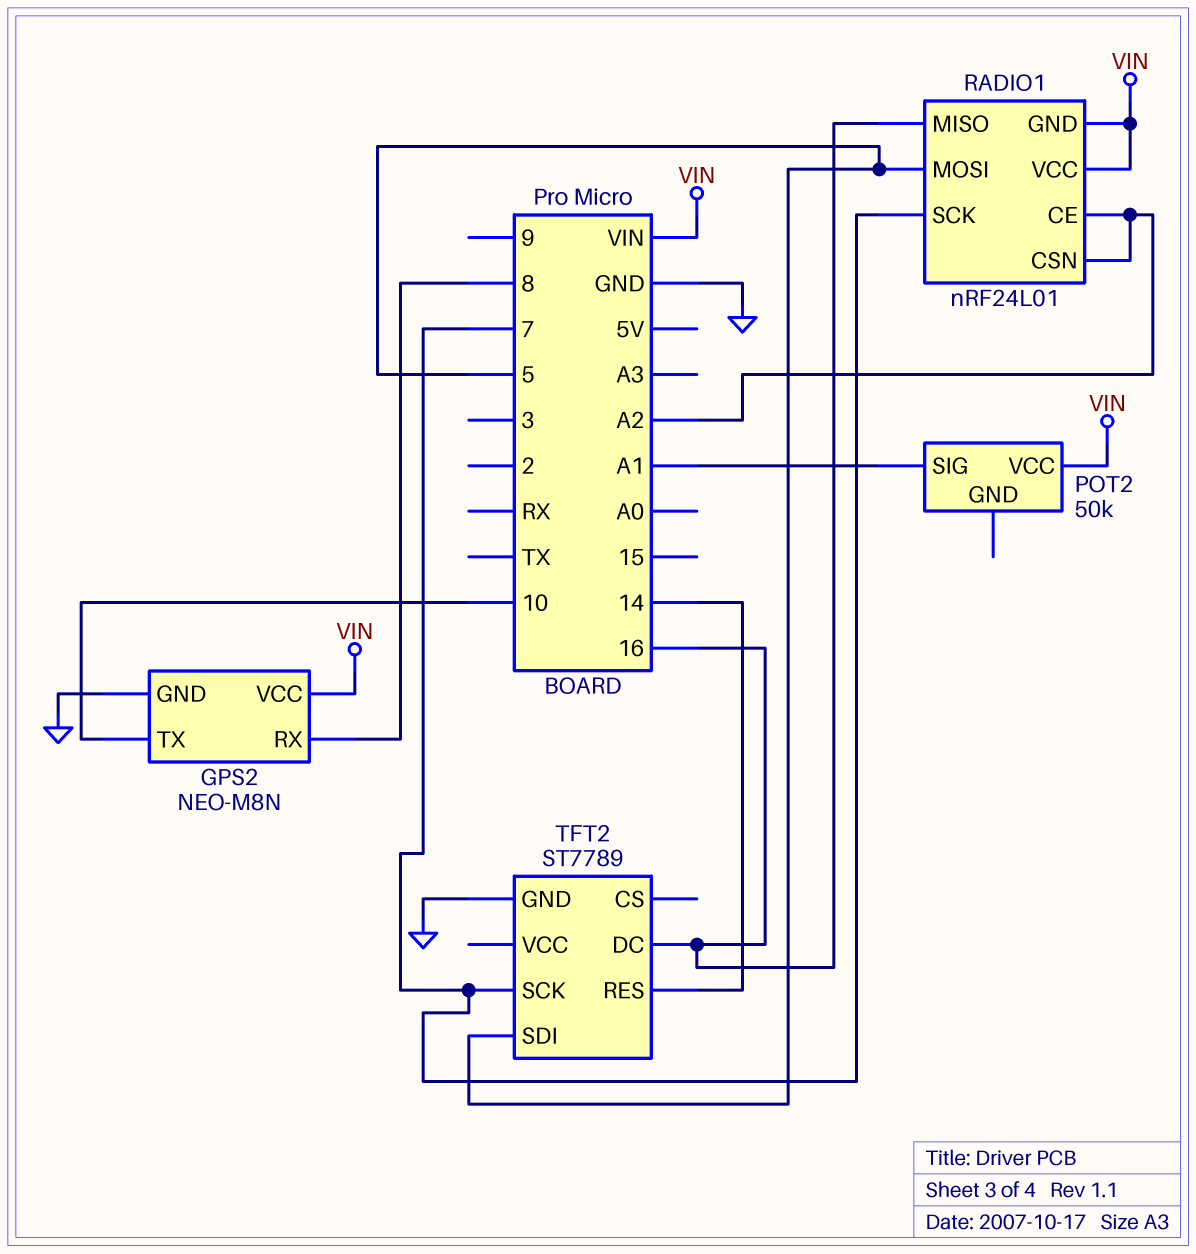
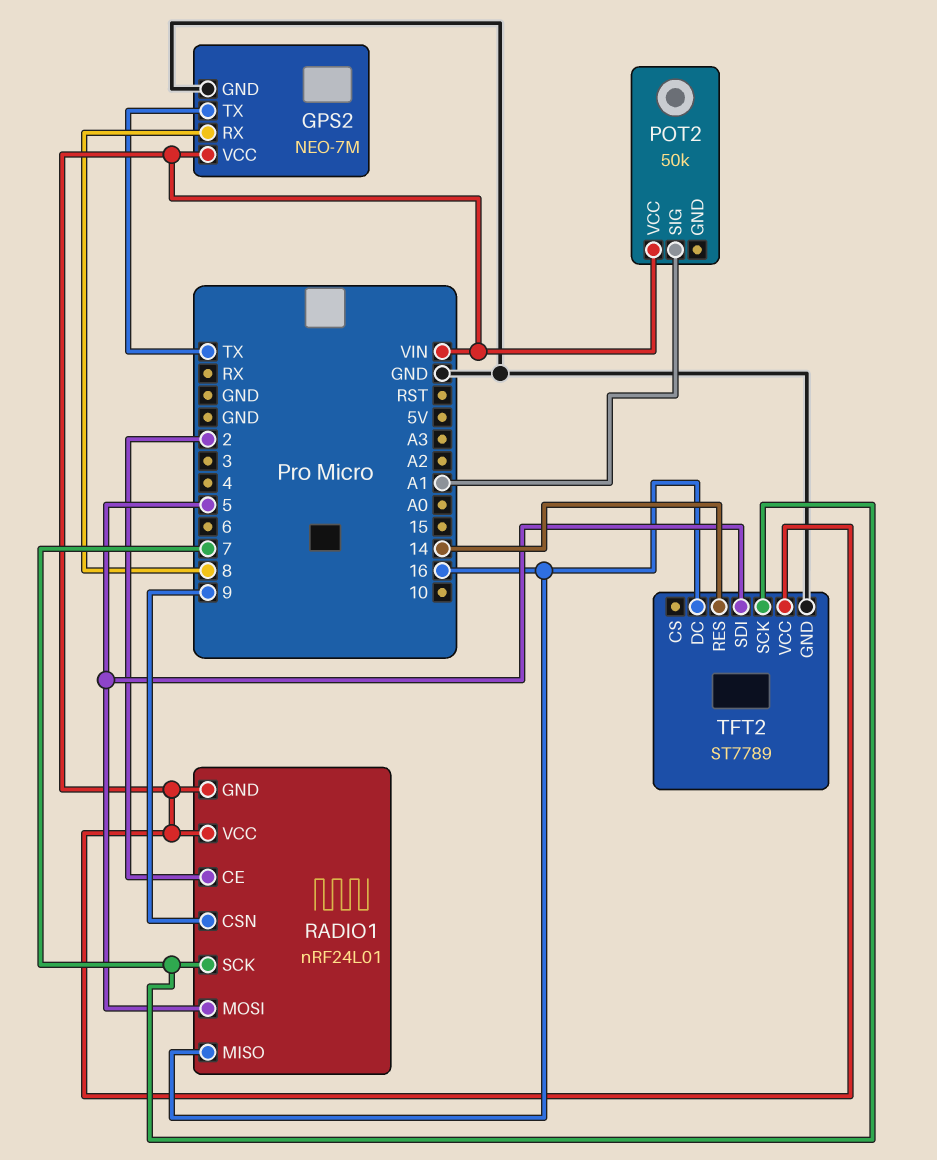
GPS2: NEO-M8N -> NEO-7M
GPS2 pin TX: 10 -> TX
RADIO1 pin CE: A2 -> 2
RADIO1 pin CSN: A2 -> 9
TFT2 pin VCC: none -> VIN

